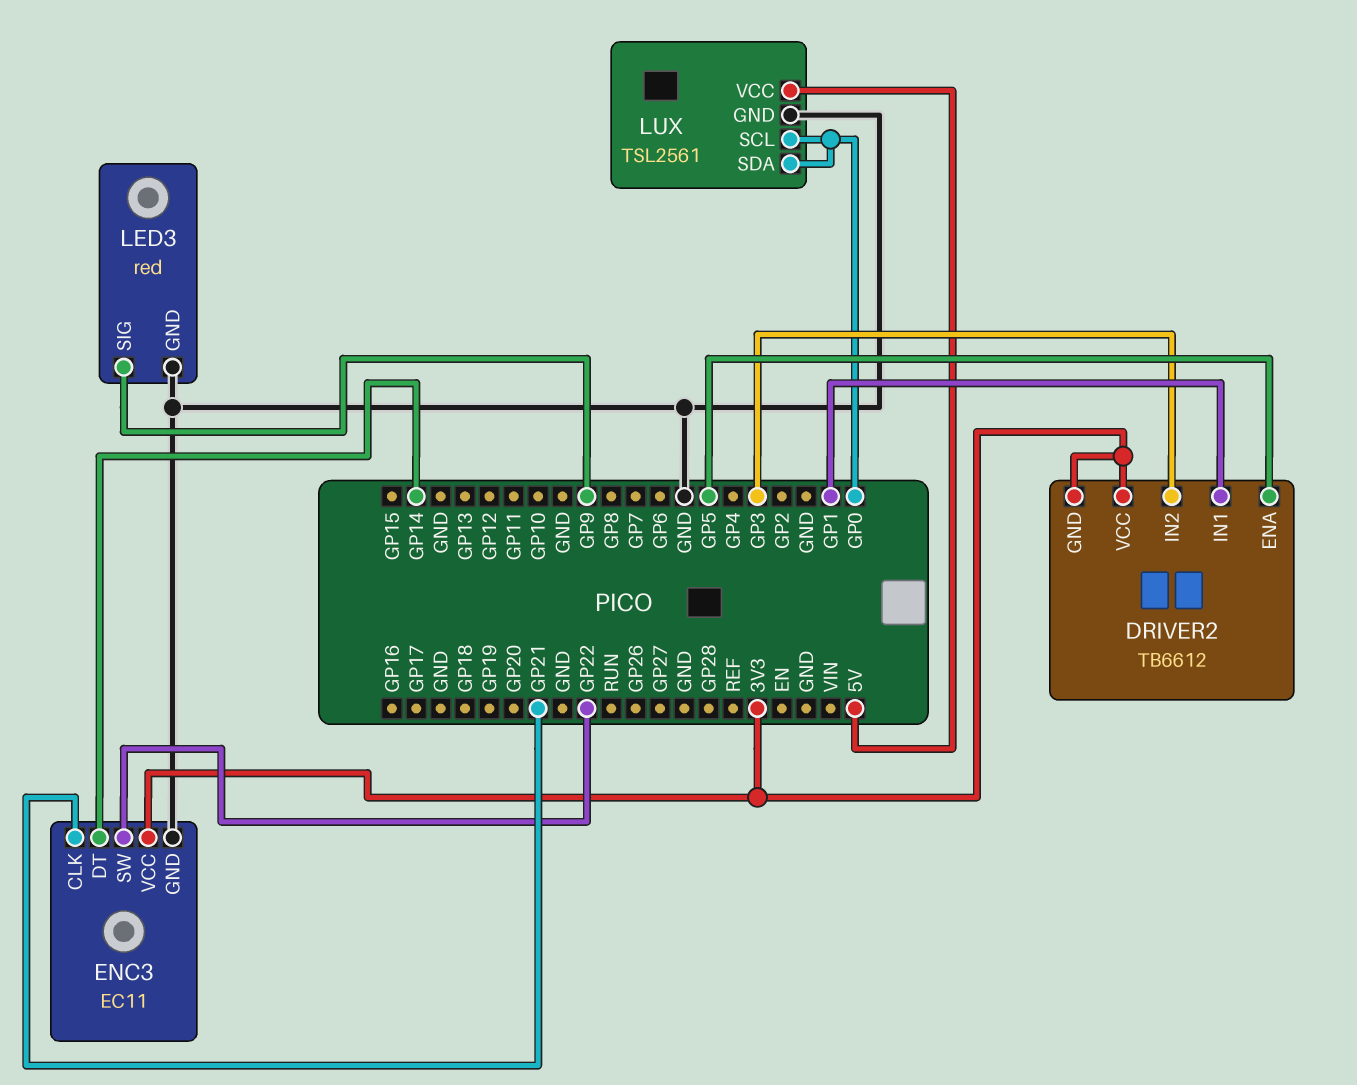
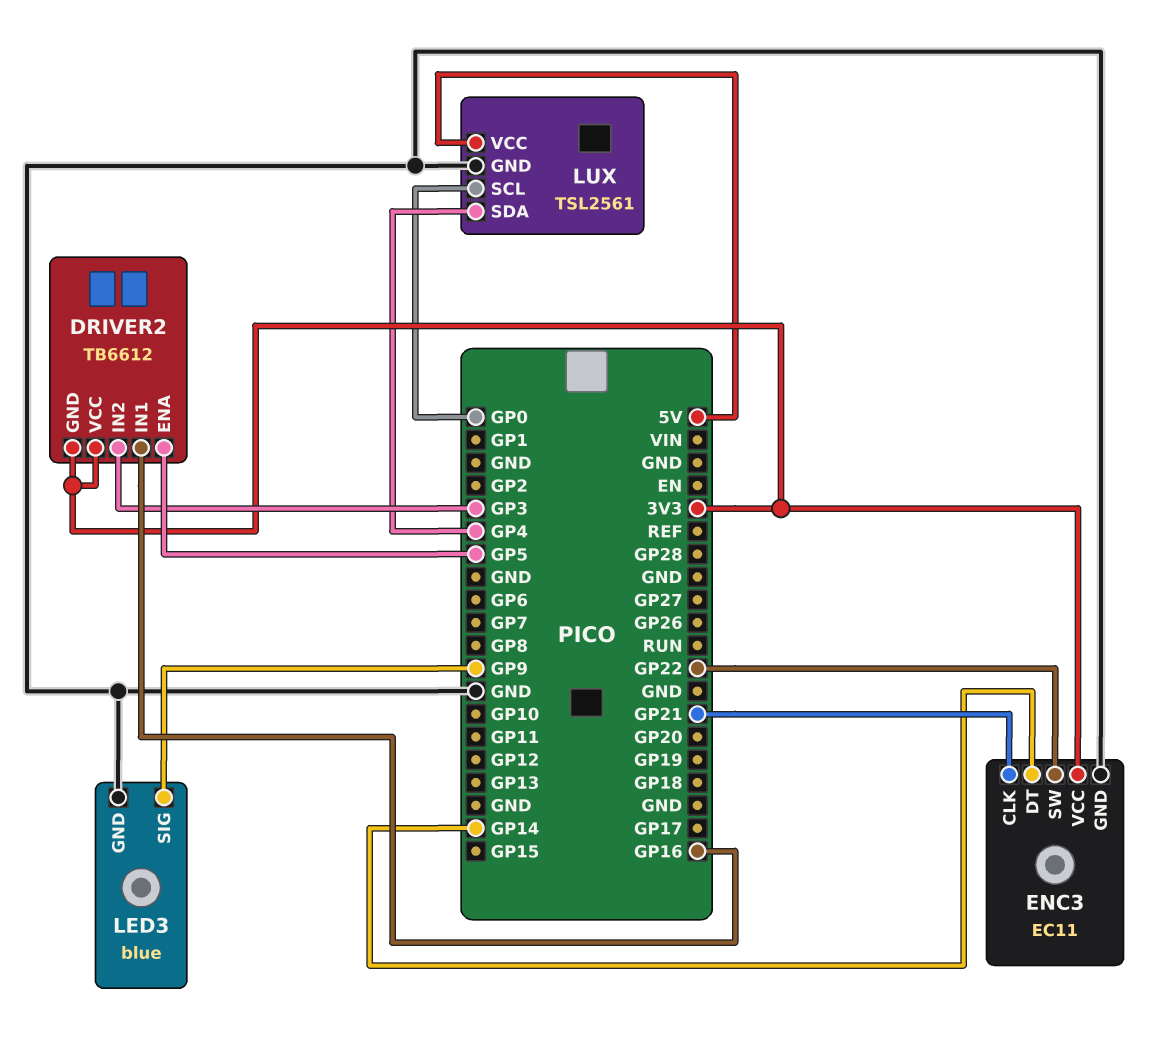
DRIVER2 pin IN1: GP1 -> GP16
LED3: red -> blue
LUX pin SDA: GP0 -> GP4

